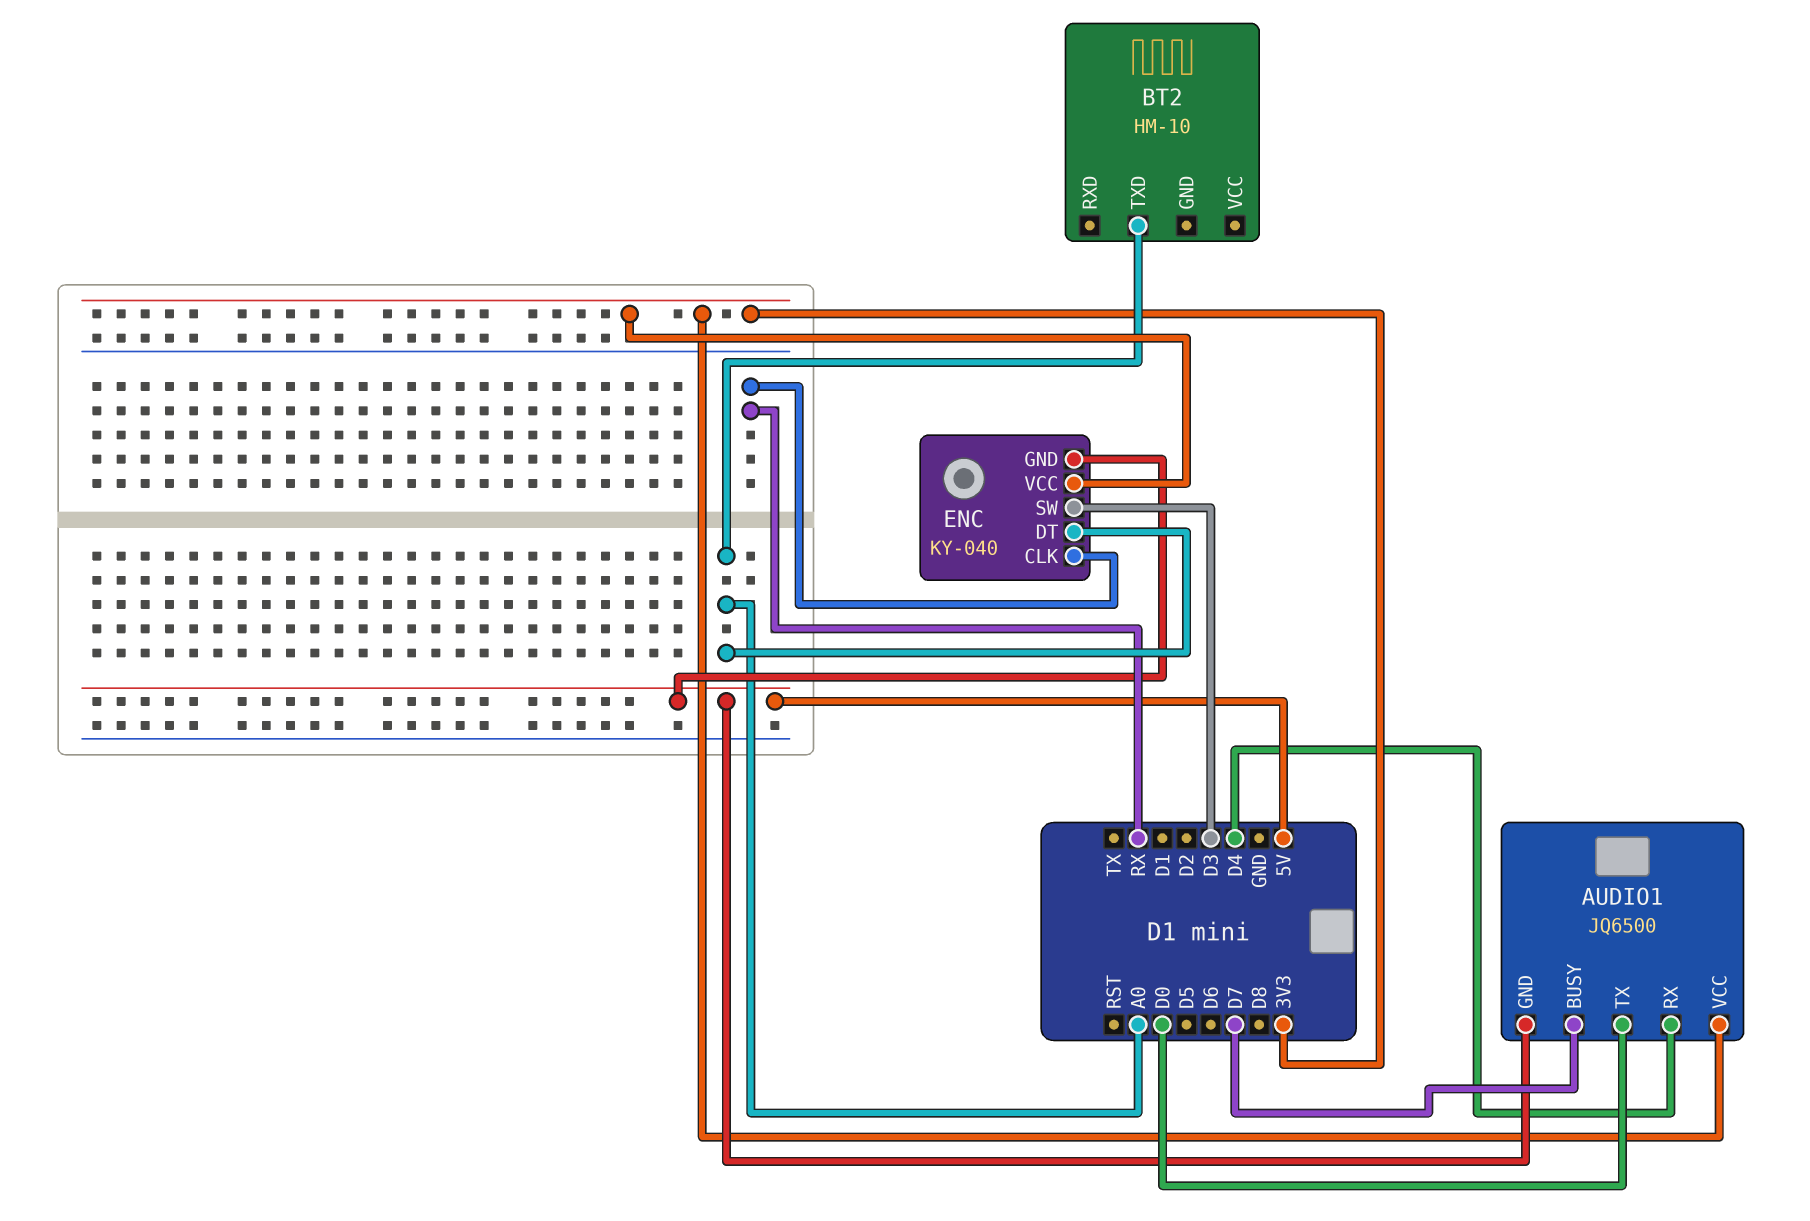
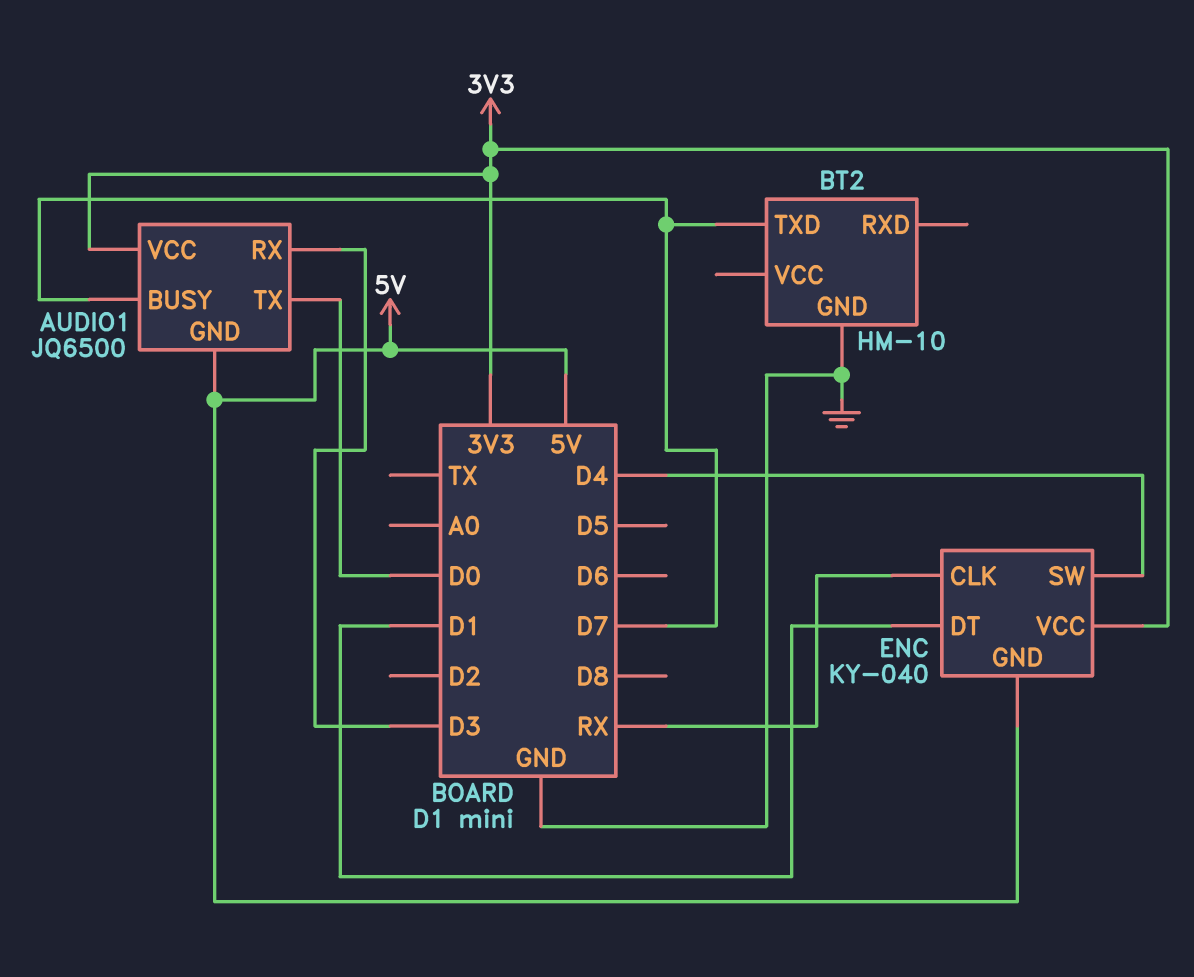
AUDIO1 pin RX: D4 -> D3
BT2 pin GND: none -> GND
BT2 pin TXD: A0 -> D7
ENC pin DT: A0 -> D1
ENC pin SW: D3 -> D4

